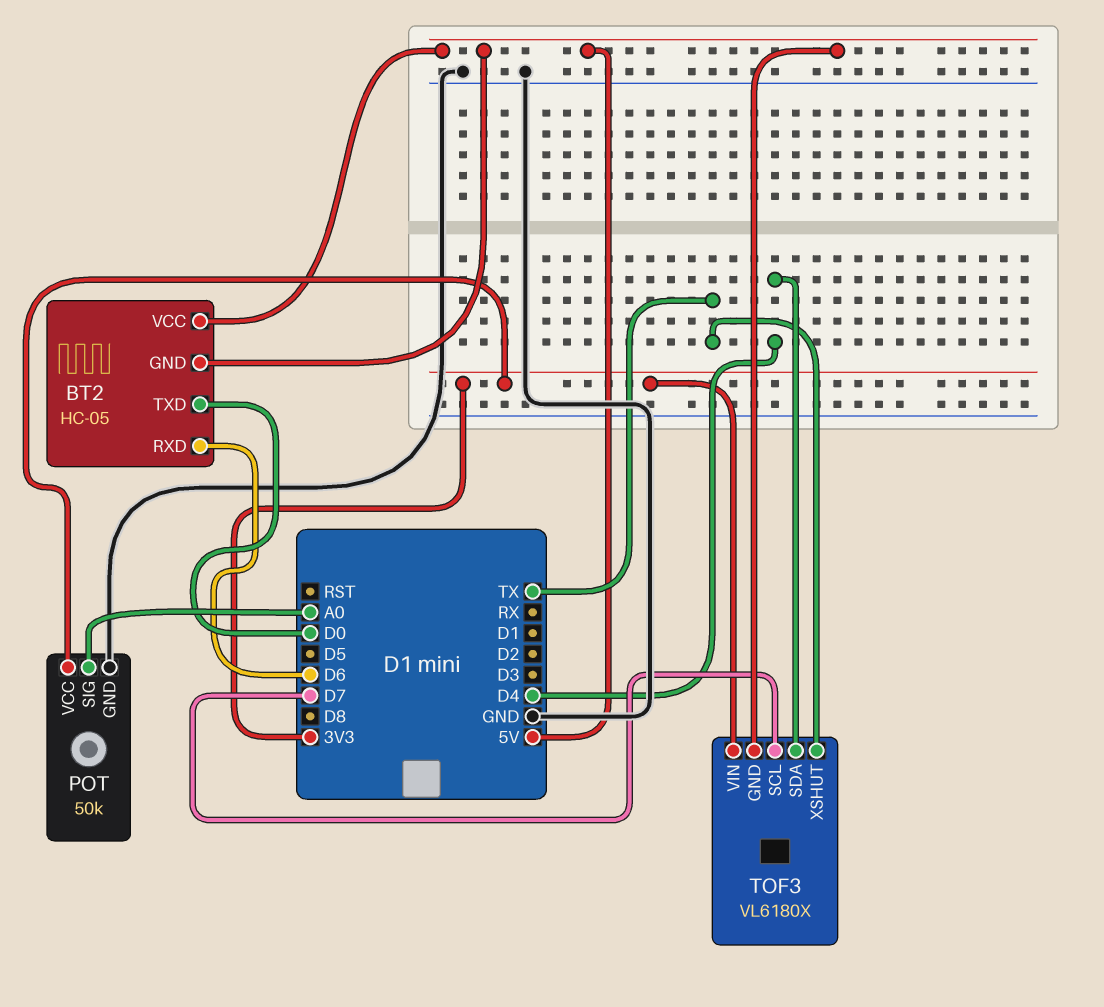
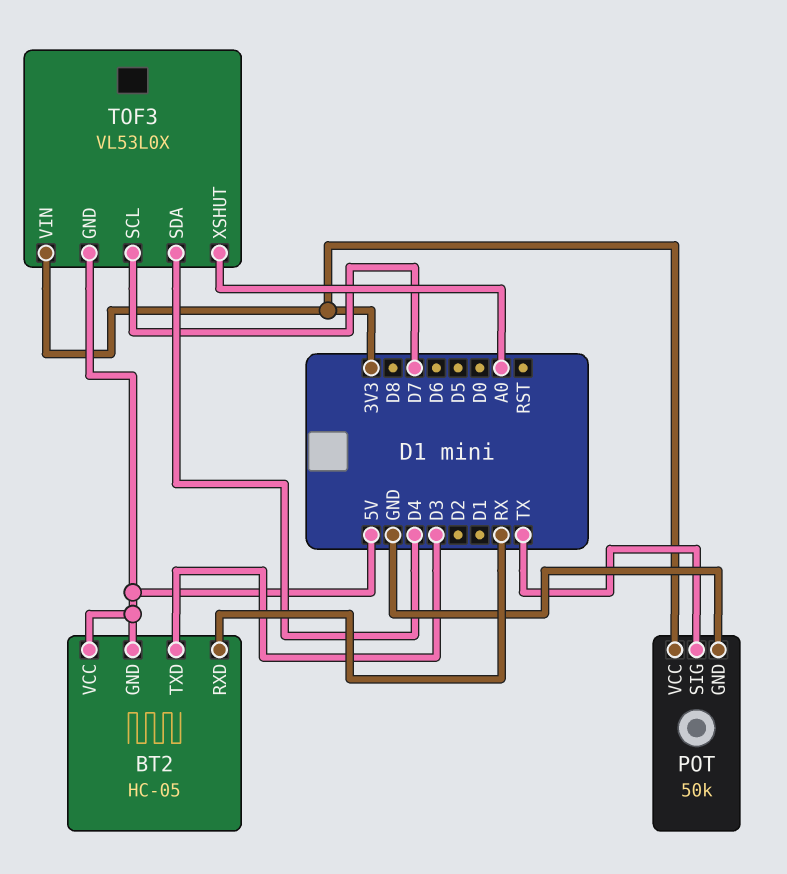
BT2 pin RXD: D6 -> RX
BT2 pin TXD: D0 -> D3
POT pin SIG: A0 -> TX
TOF3: VL6180X -> VL53L0X
TOF3 pin XSHUT: TX -> A0

